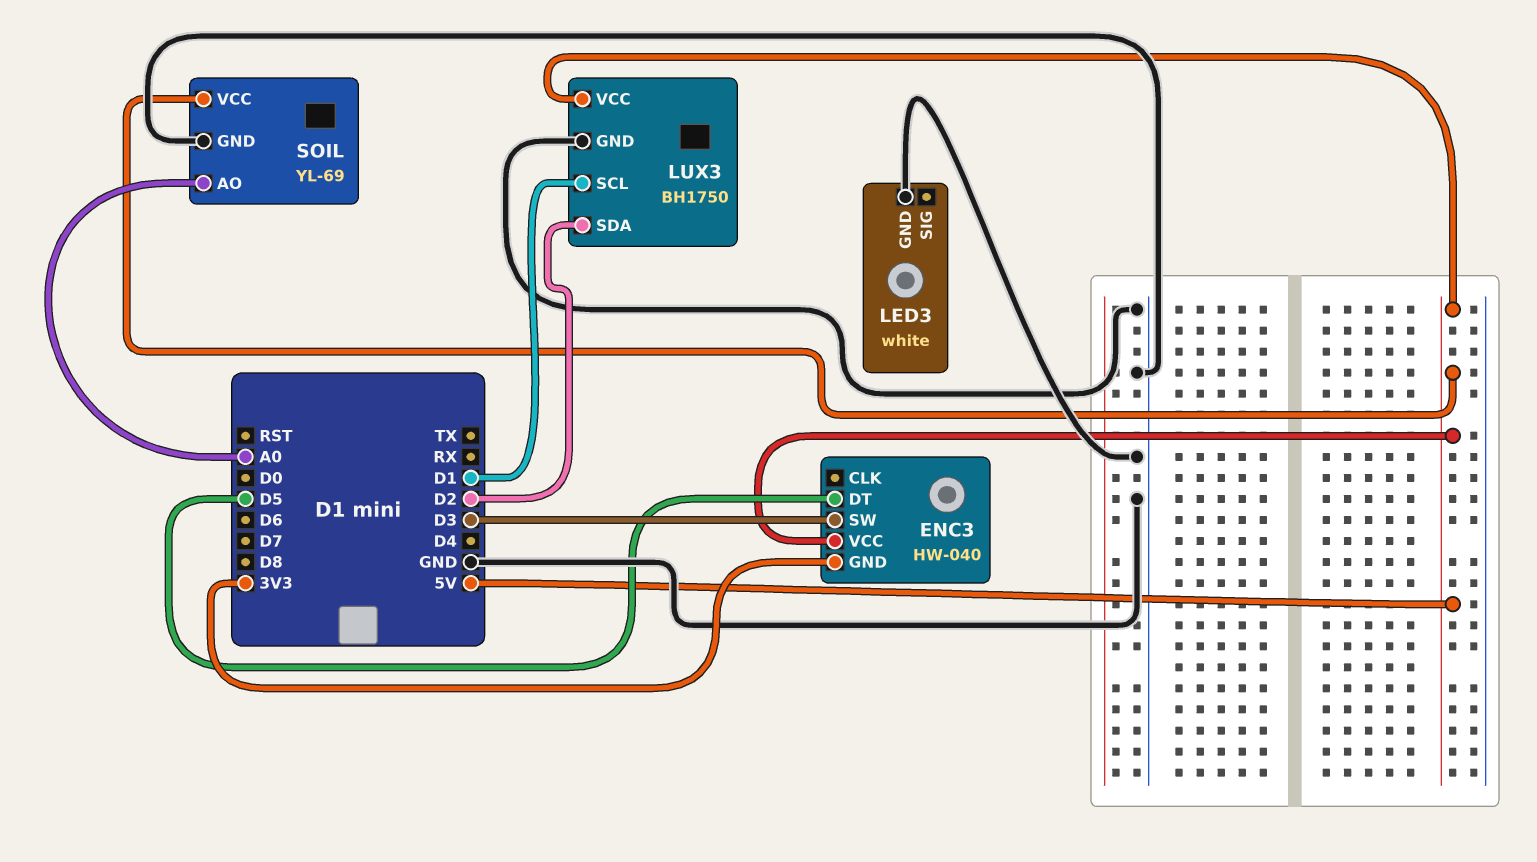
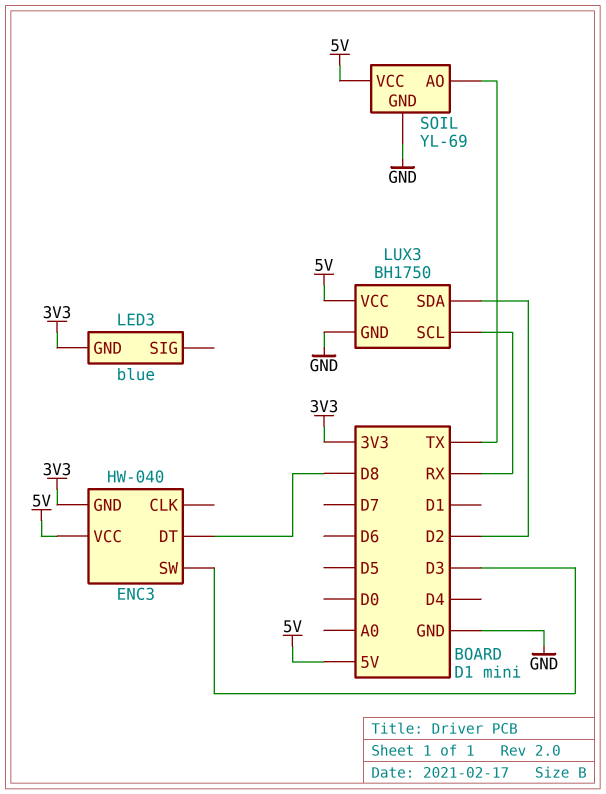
ENC3 pin DT: D5 -> D8
LED3: white -> blue
LED3 pin GND: GND -> 3V3
LUX3 pin SCL: D1 -> RX
SOIL pin AO: A0 -> TX

